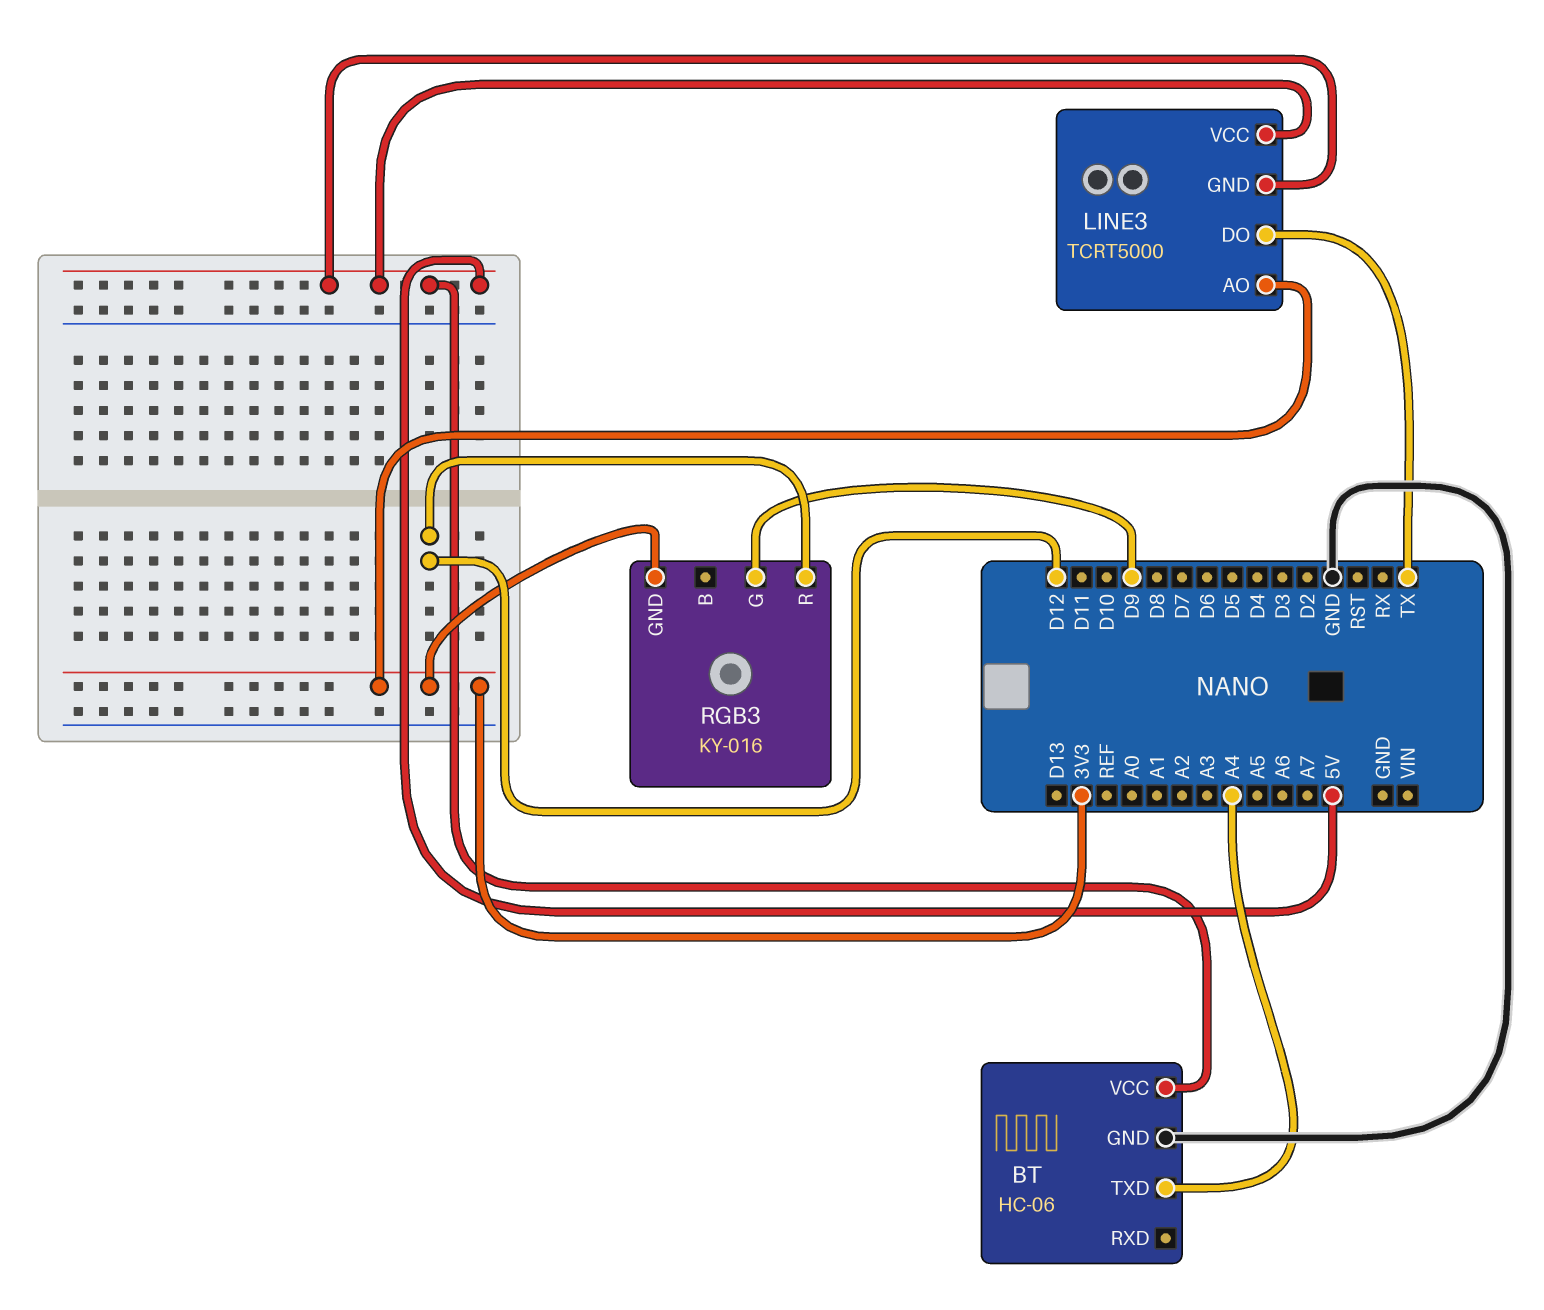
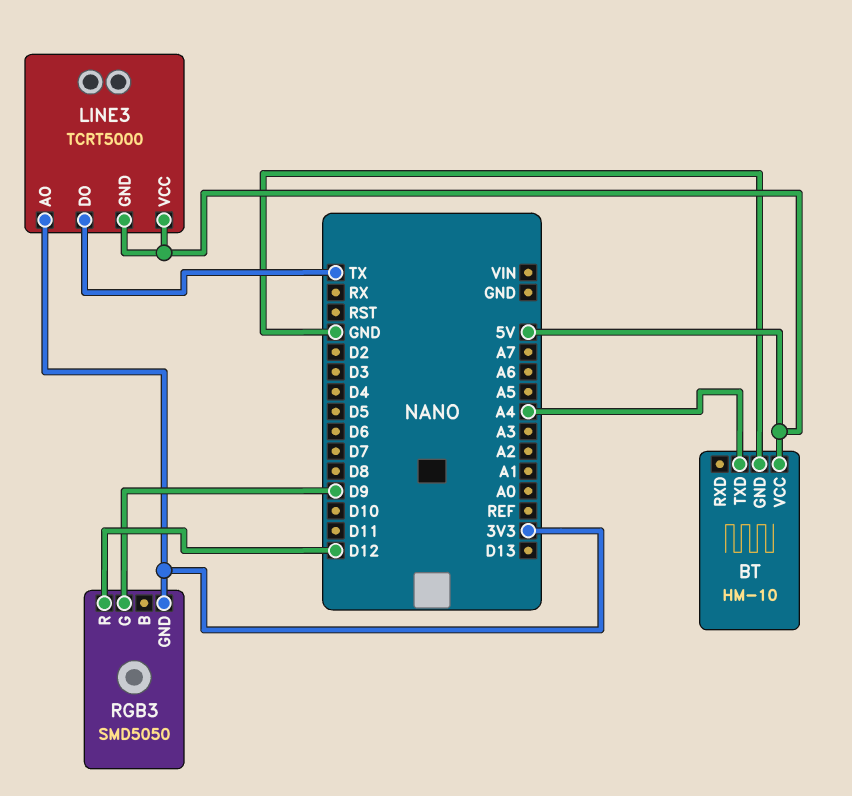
BT: HC-06 -> HM-10
RGB3: KY-016 -> SMD5050

